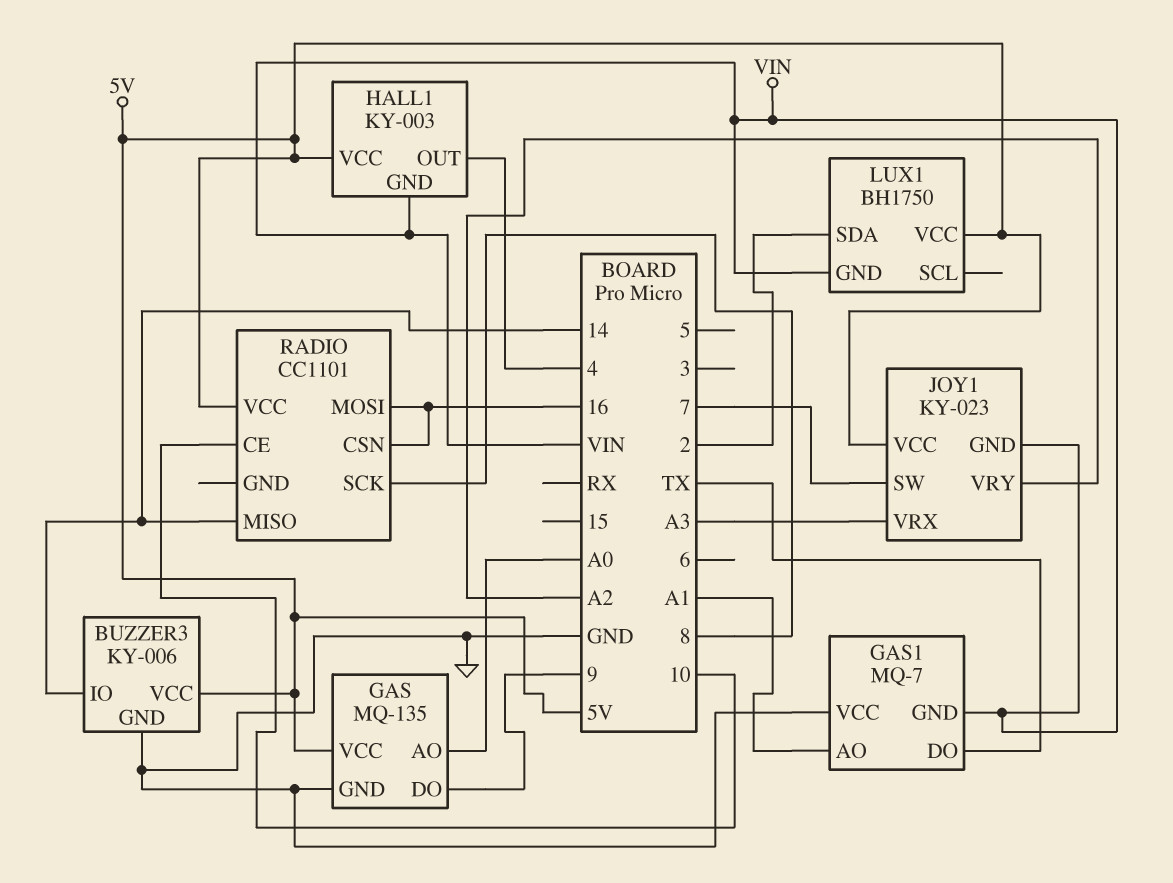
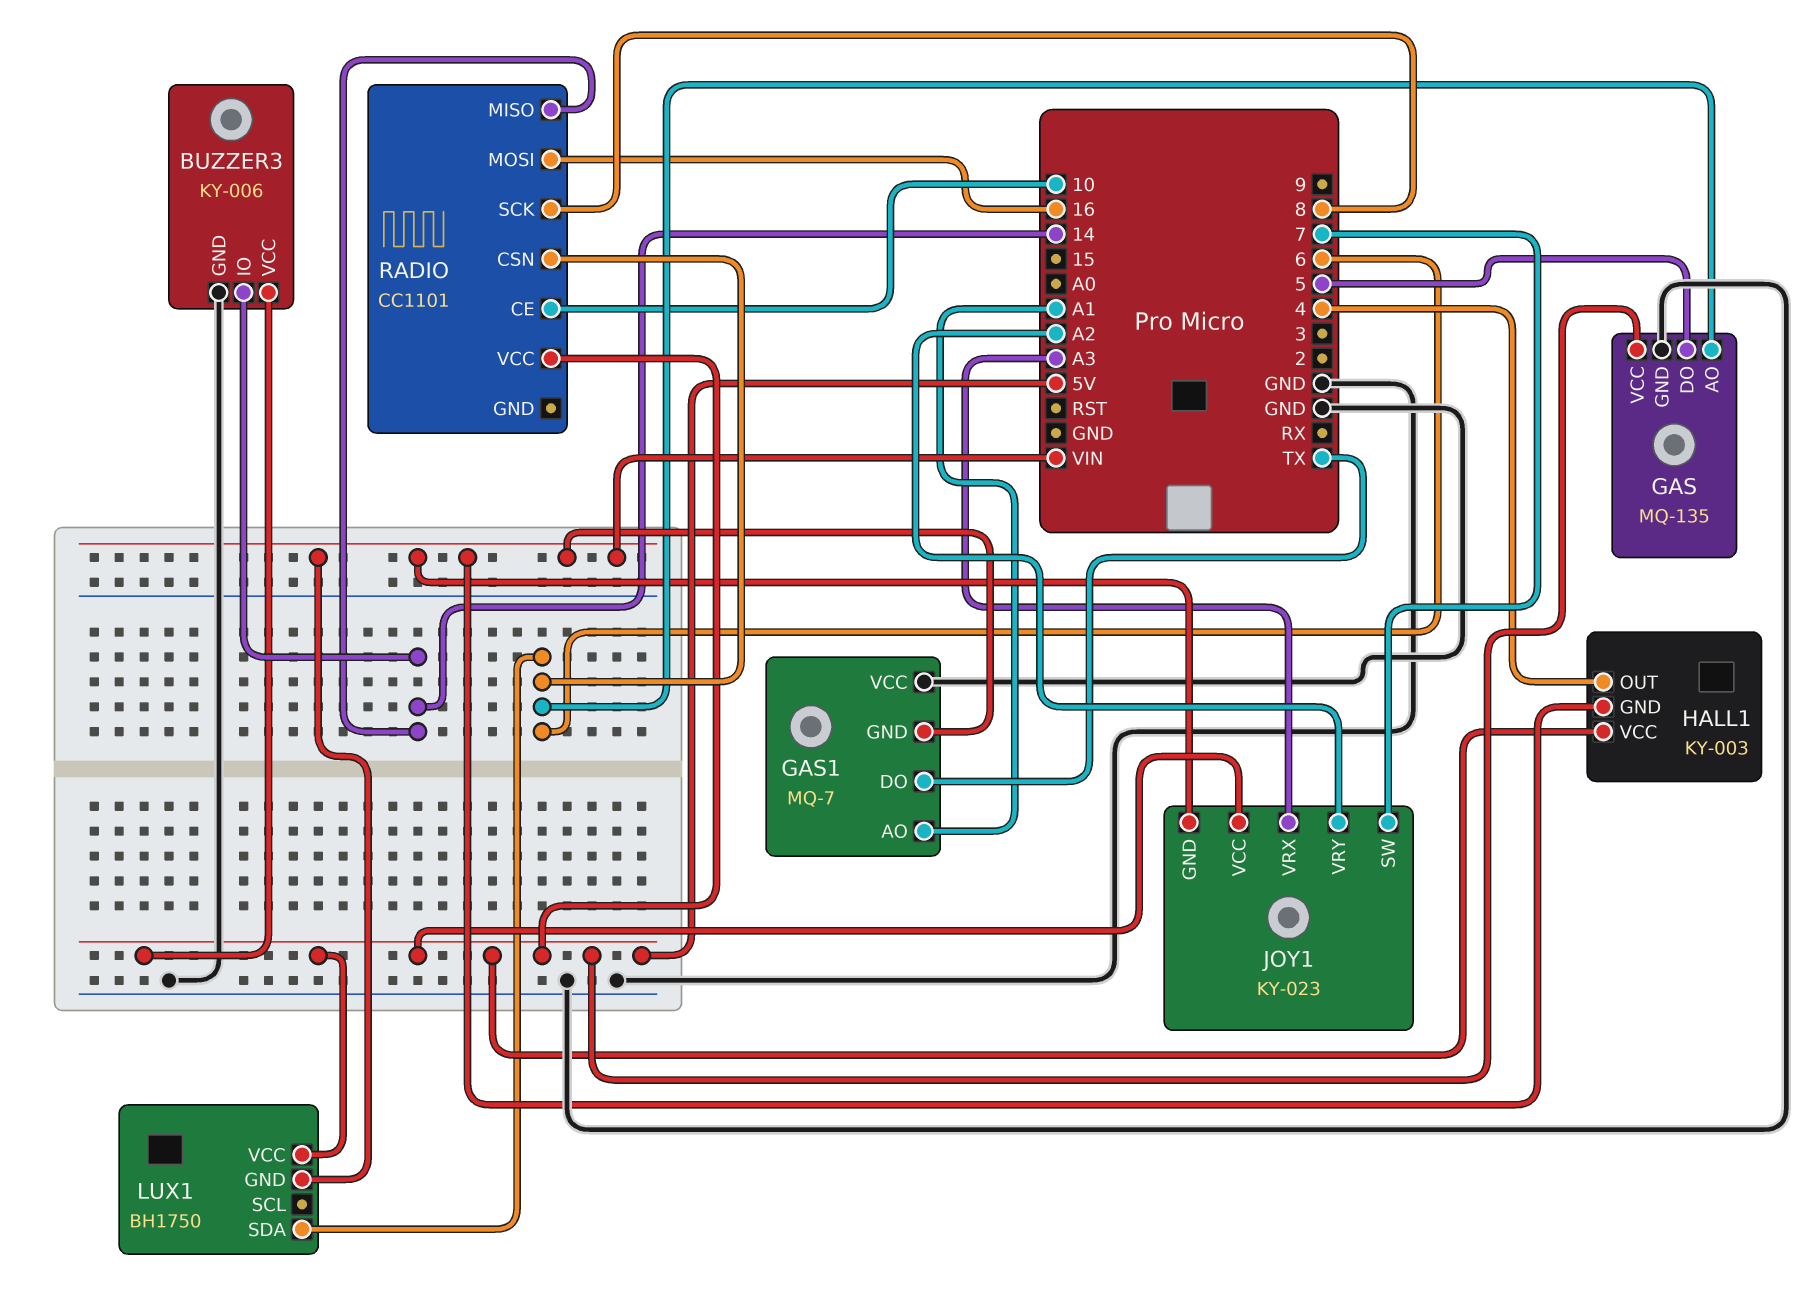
GAS pin AO: A0 -> 6
GAS pin DO: 9 -> 5
LUX1 pin SDA: 2 -> 6
RADIO pin CSN: 16 -> 6

